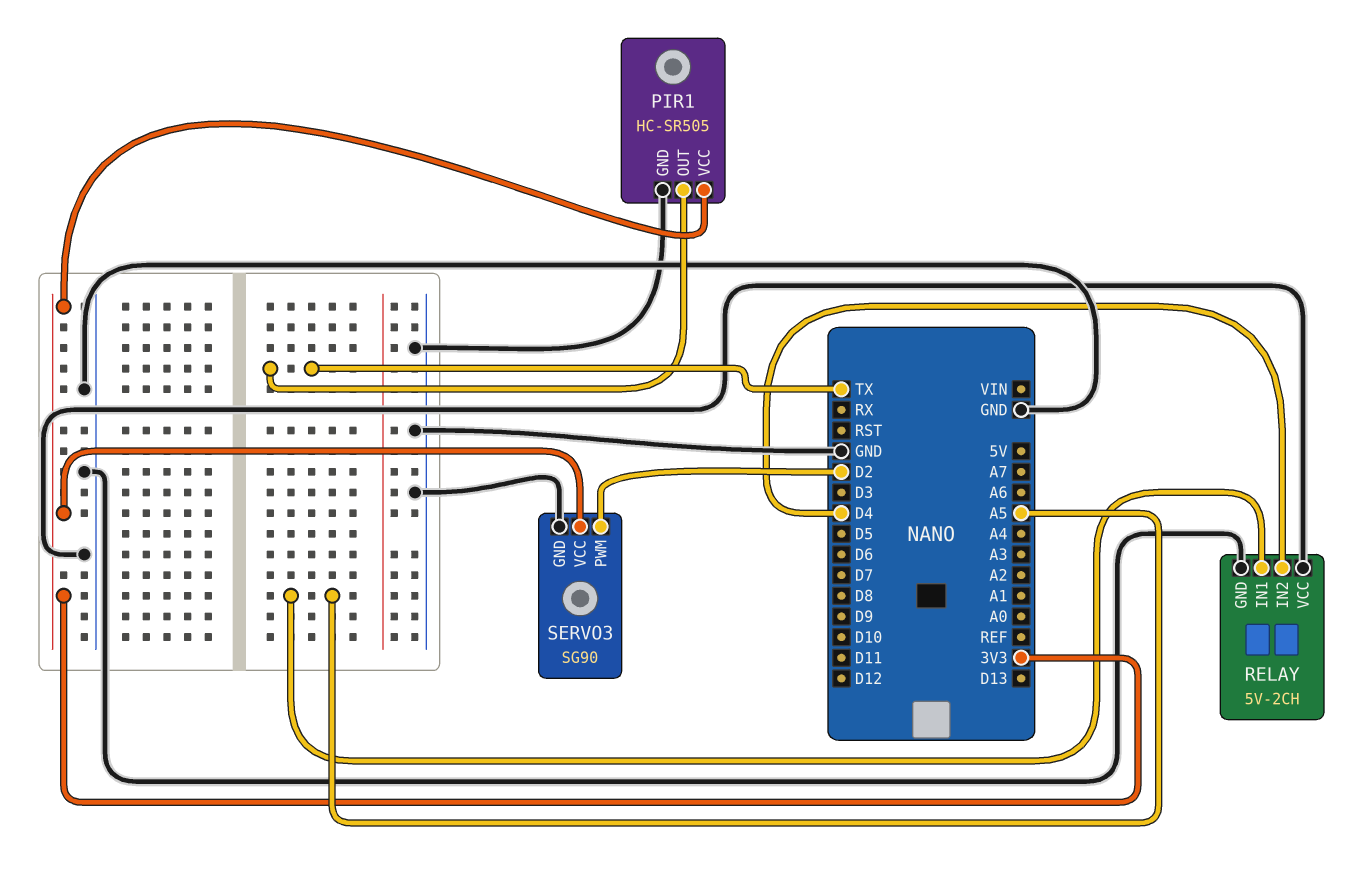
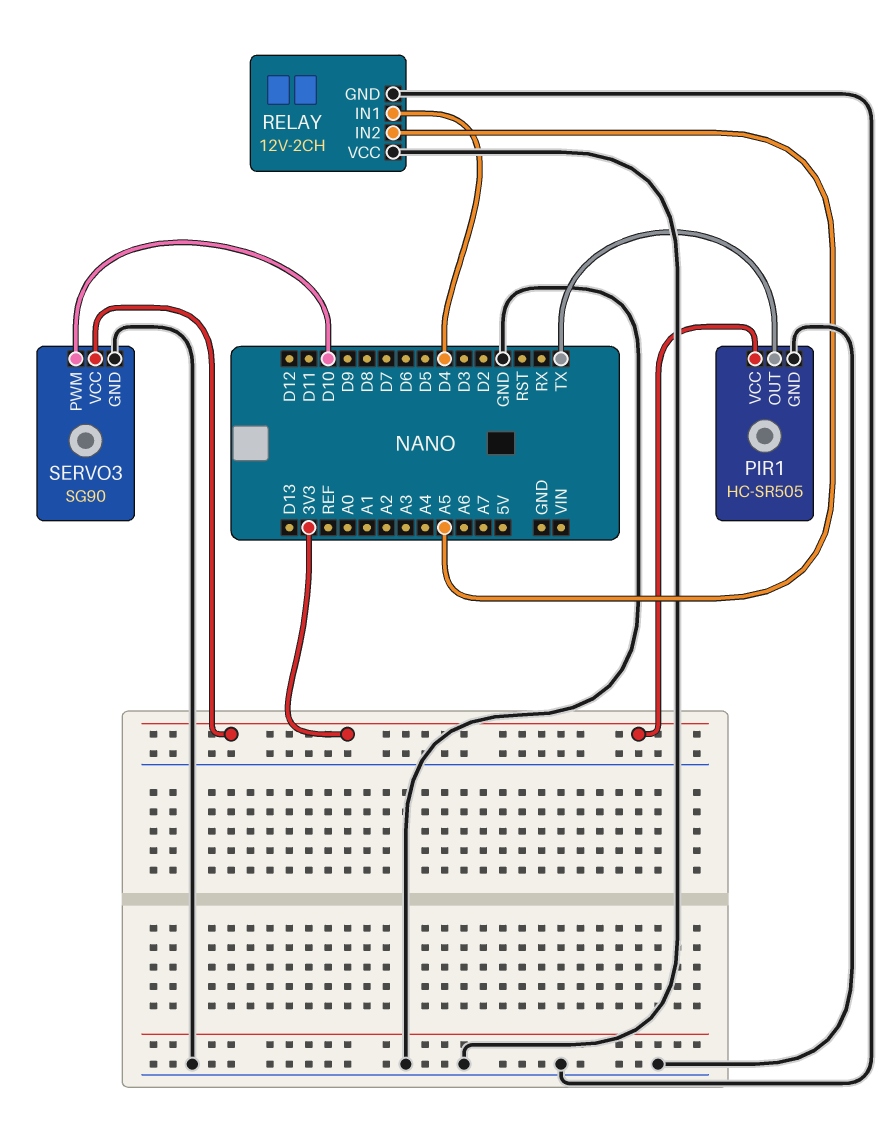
RELAY: 5V-2CH -> 12V-2CH
RELAY pin IN1: A5 -> D4
RELAY pin IN2: D4 -> A5
SERVO3 pin PWM: D2 -> D10

